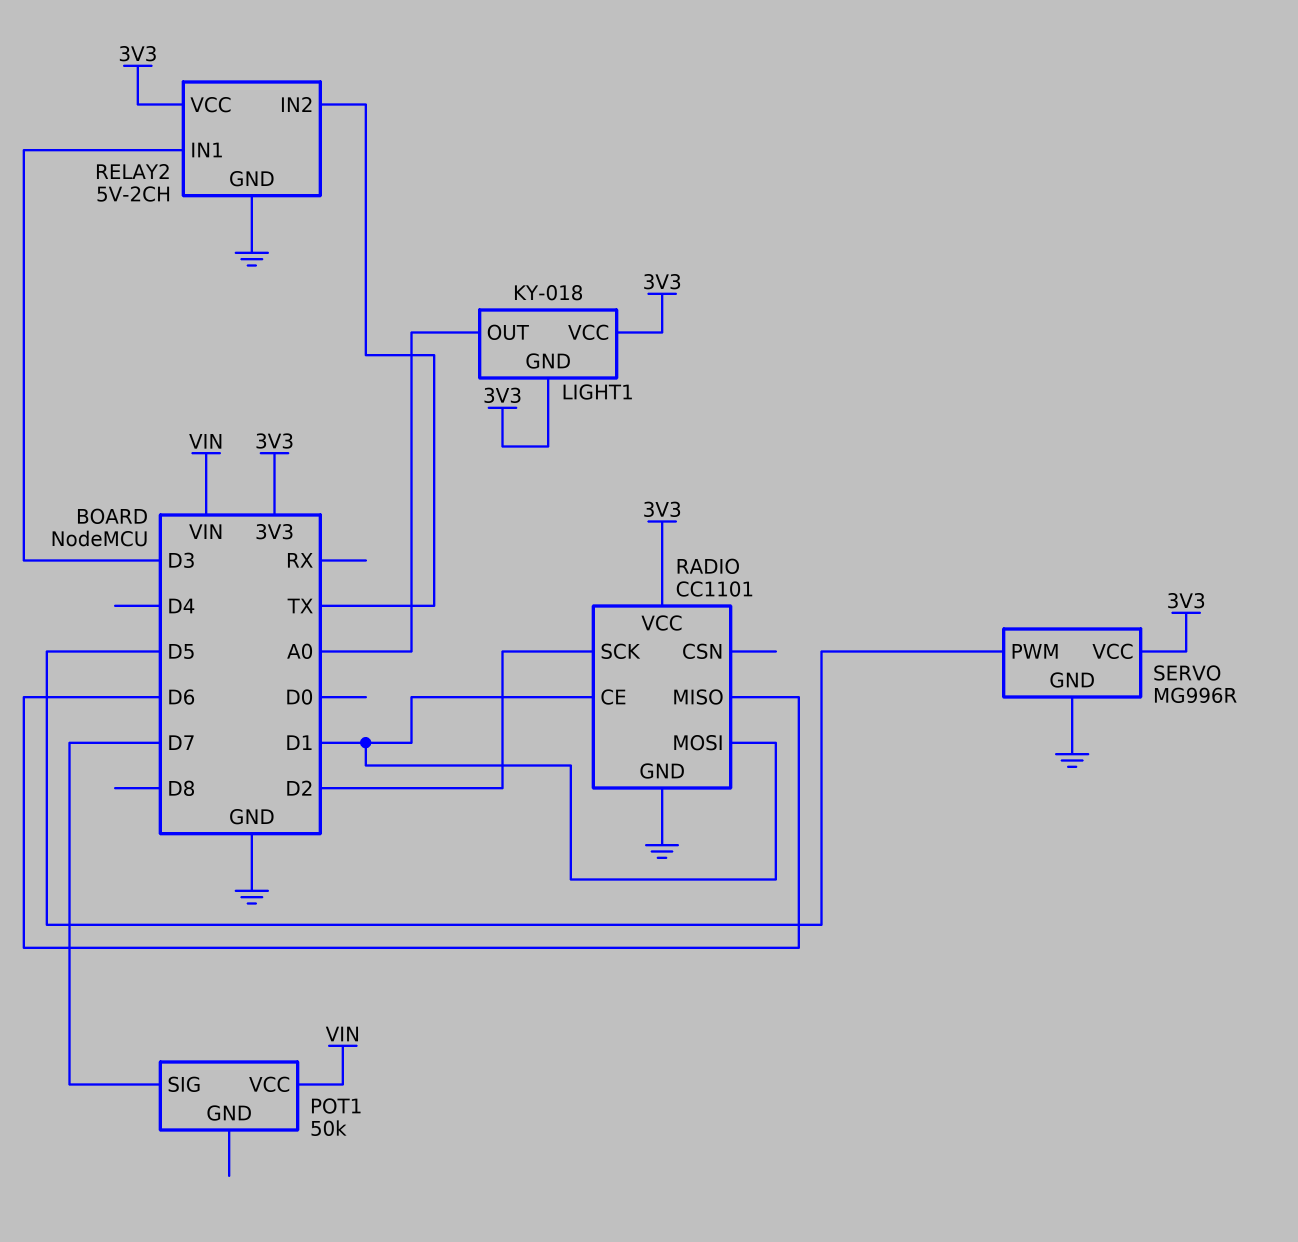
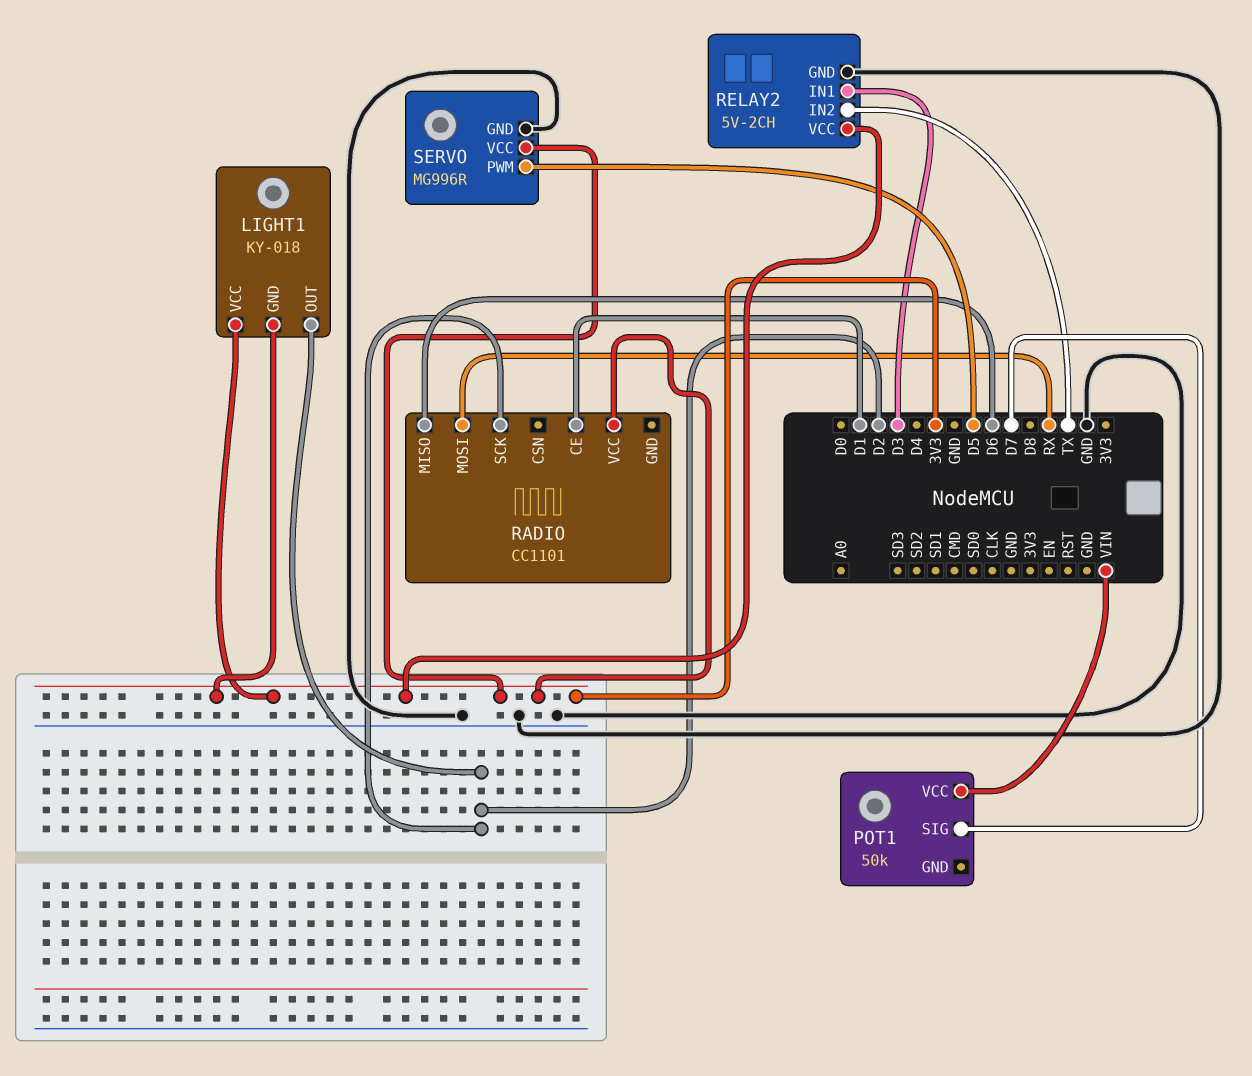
LIGHT1 pin OUT: A0 -> D2
RADIO pin GND: GND -> none
RADIO pin MOSI: D1 -> RX

